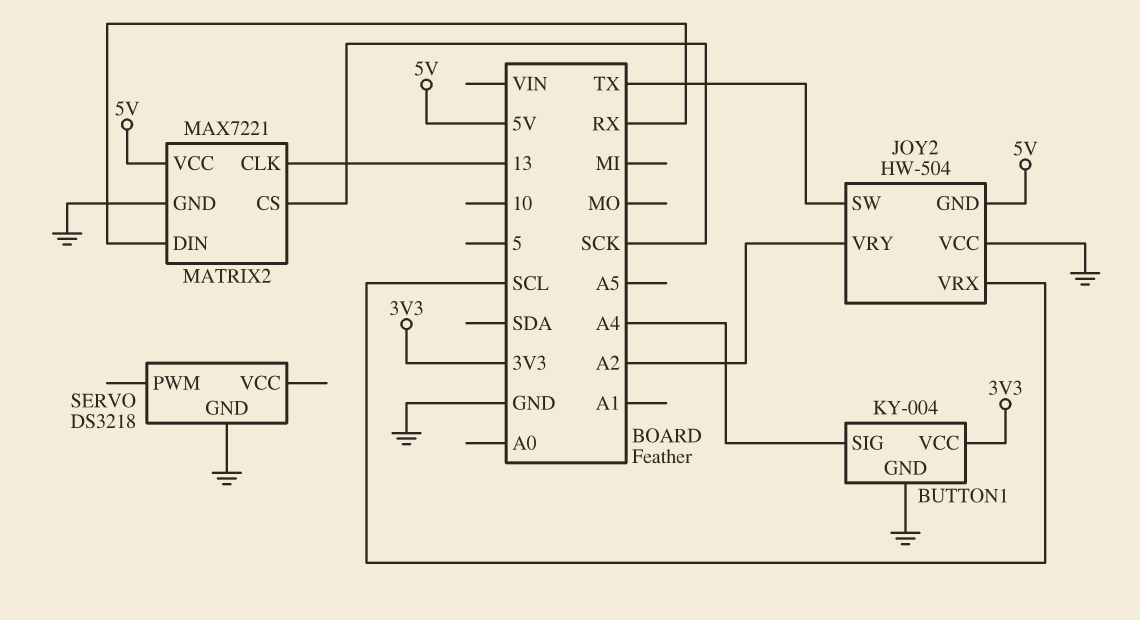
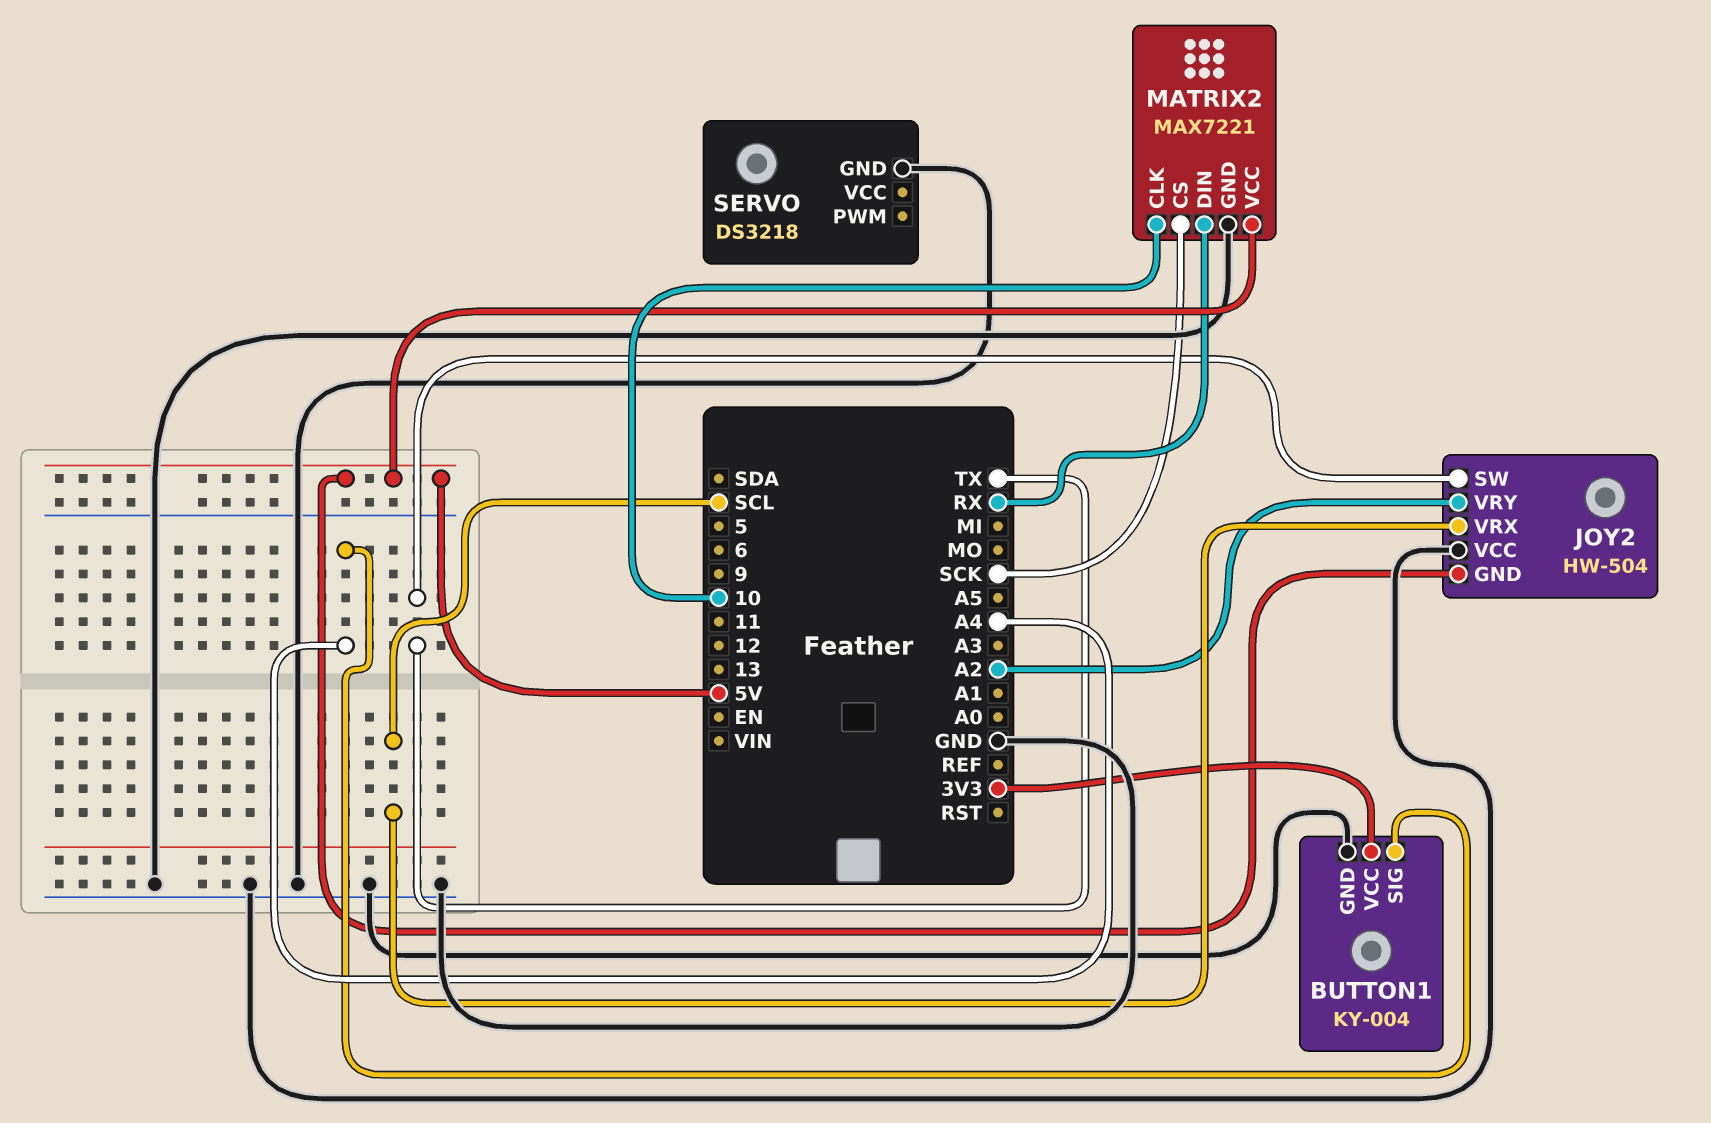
MATRIX2 pin CLK: 13 -> 10

